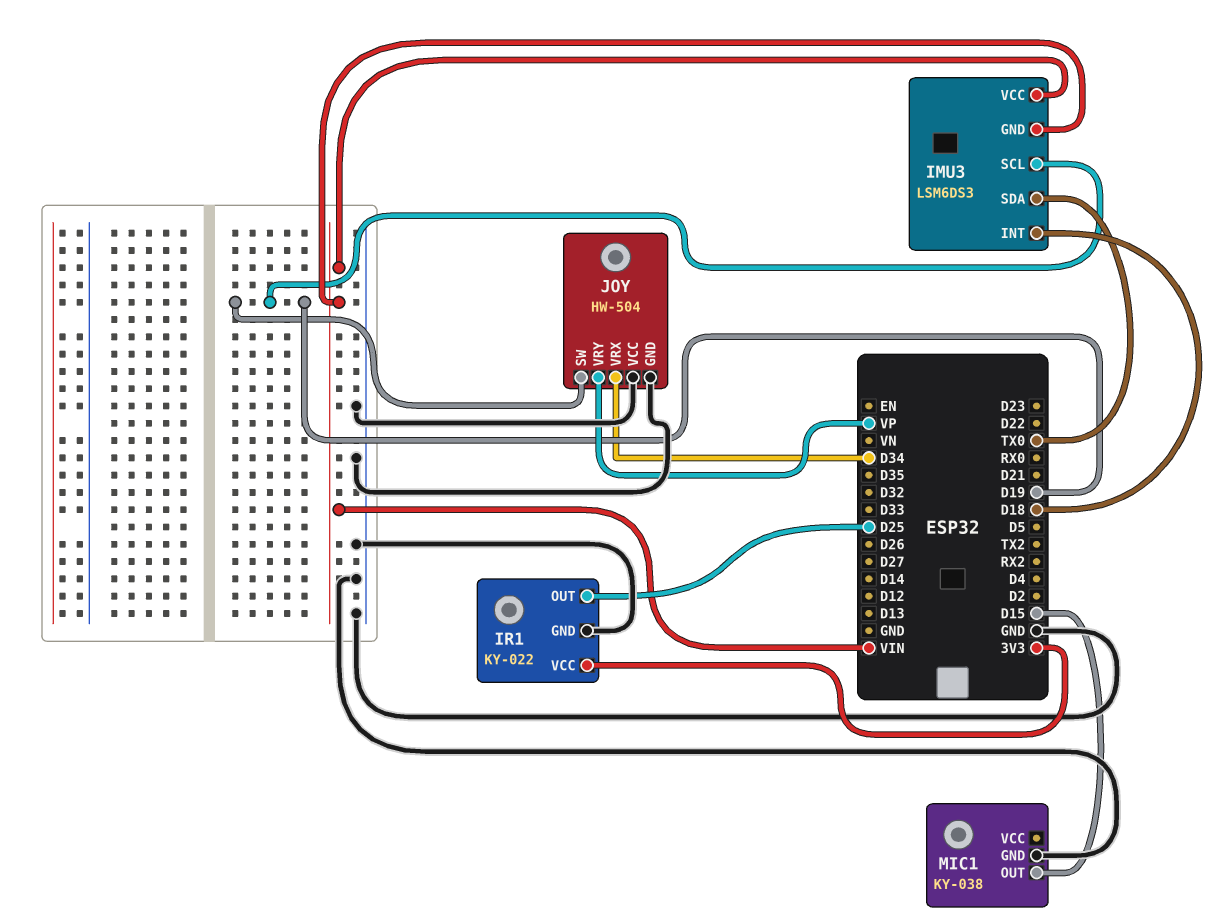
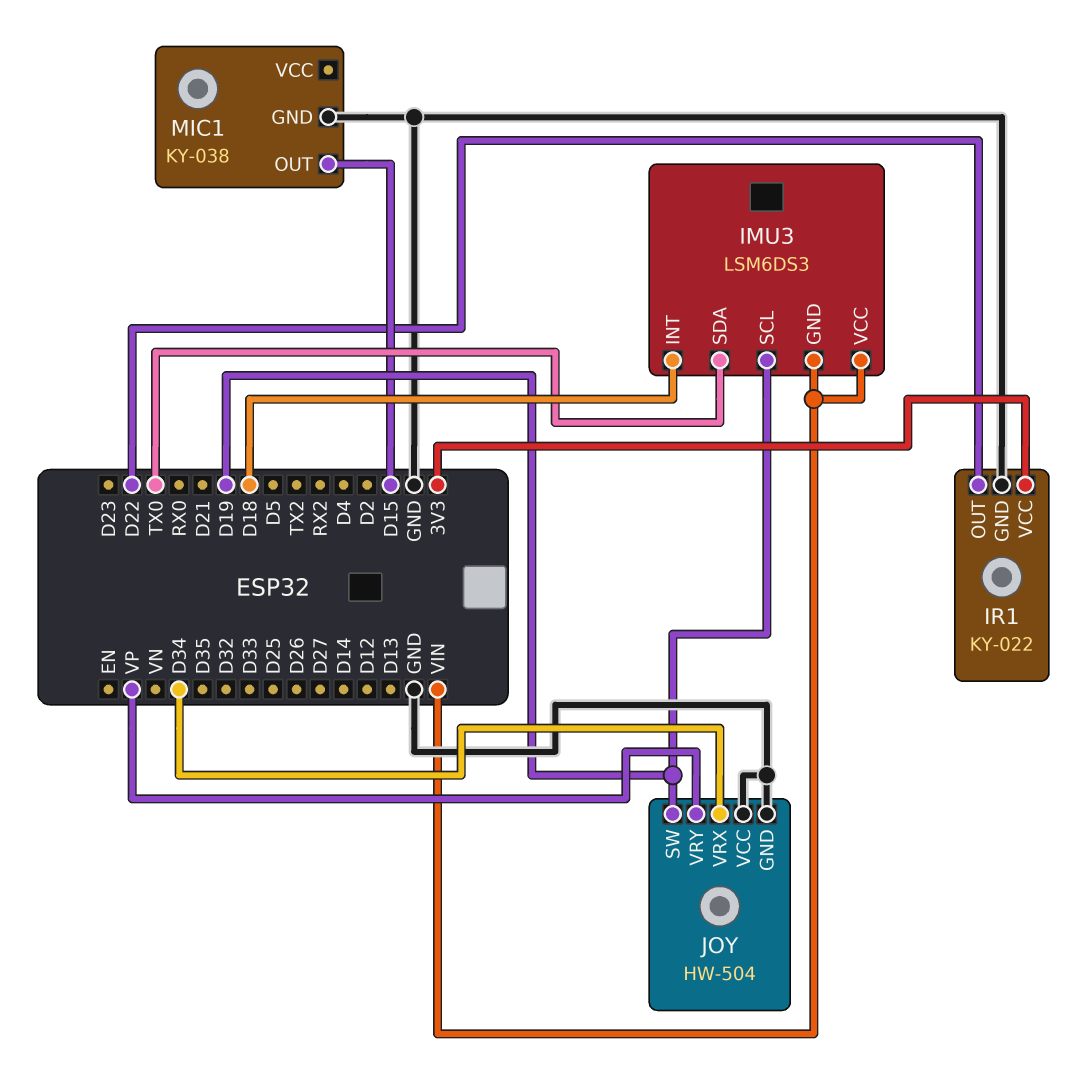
IR1 pin OUT: D25 -> D22

